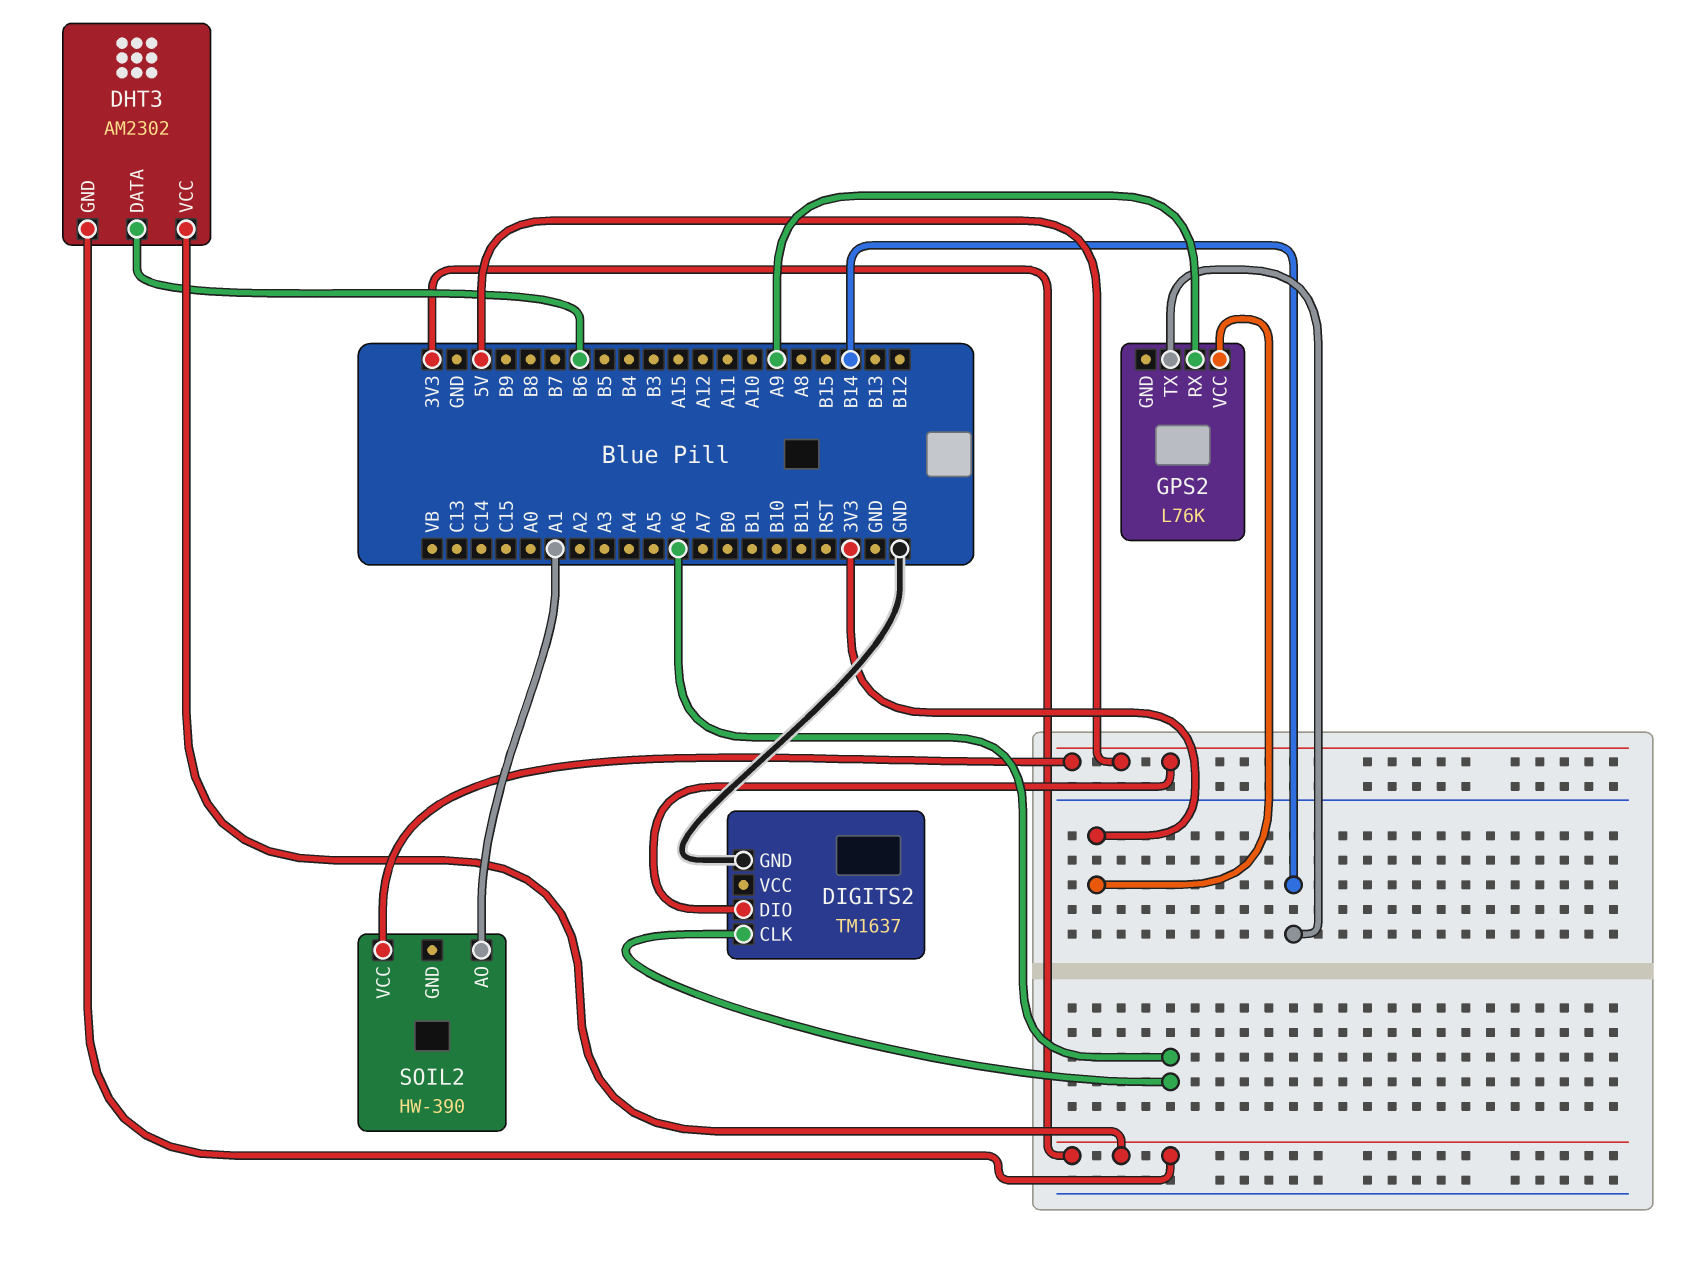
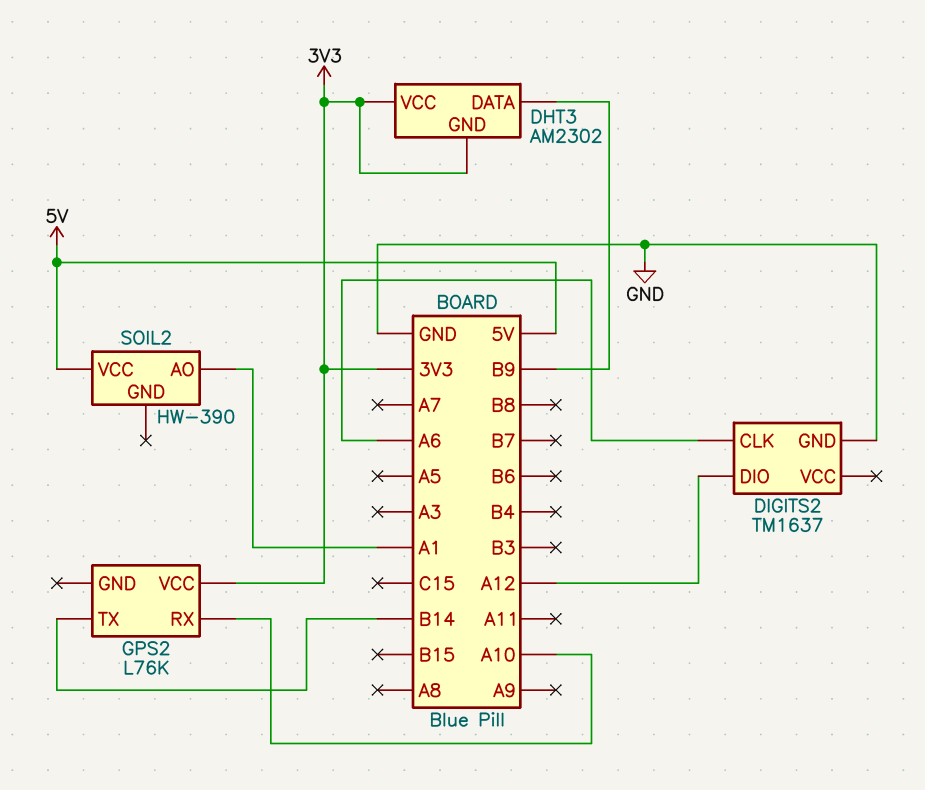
DHT3 pin DATA: B6 -> B9
DIGITS2 pin DIO: 5V -> A12
GPS2 pin RX: A9 -> A10

